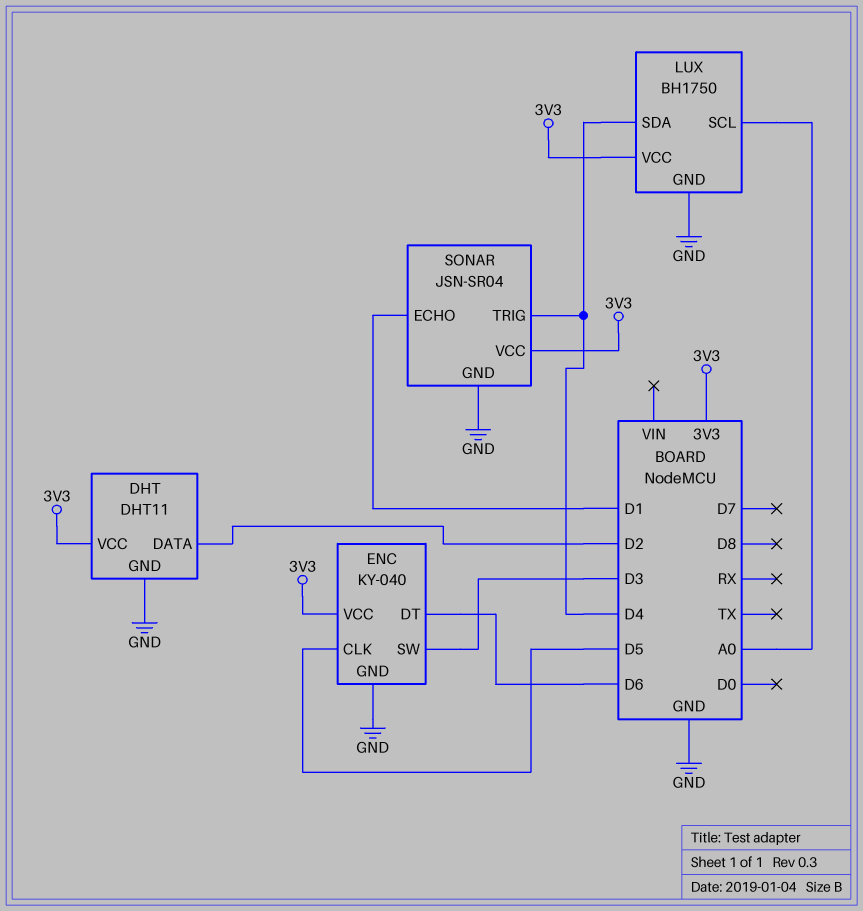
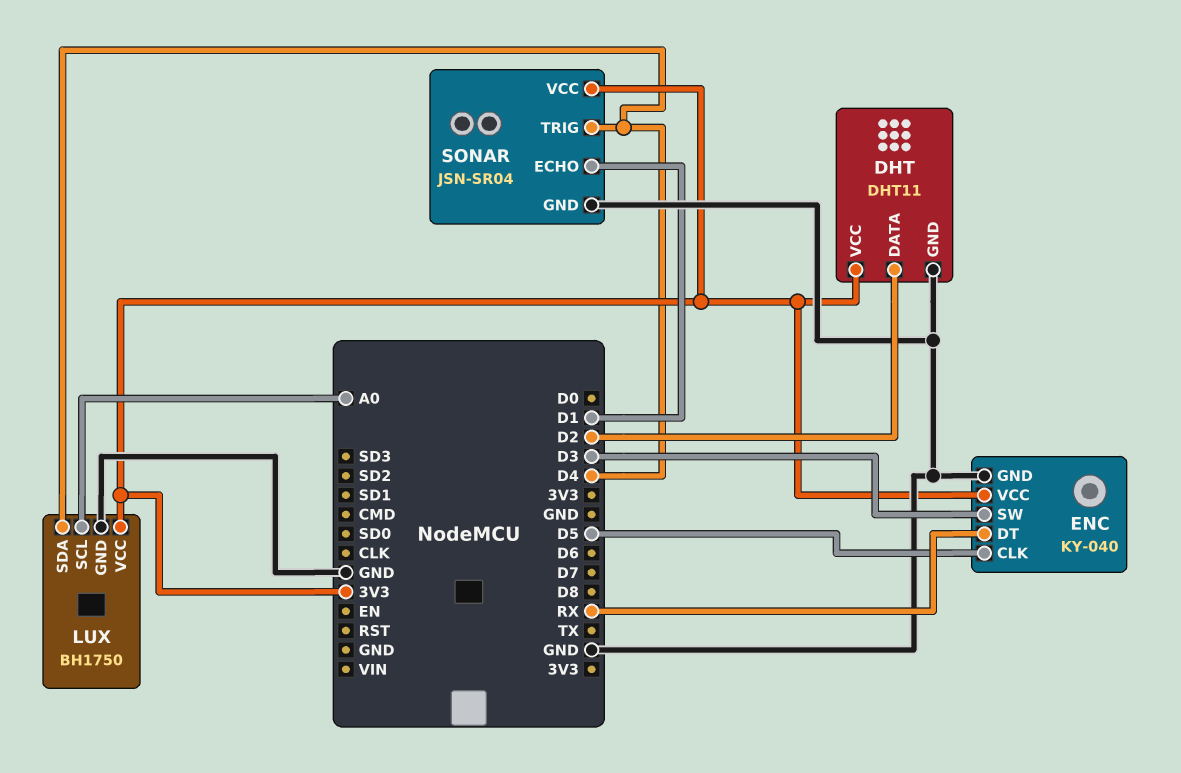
ENC pin DT: D6 -> RX

